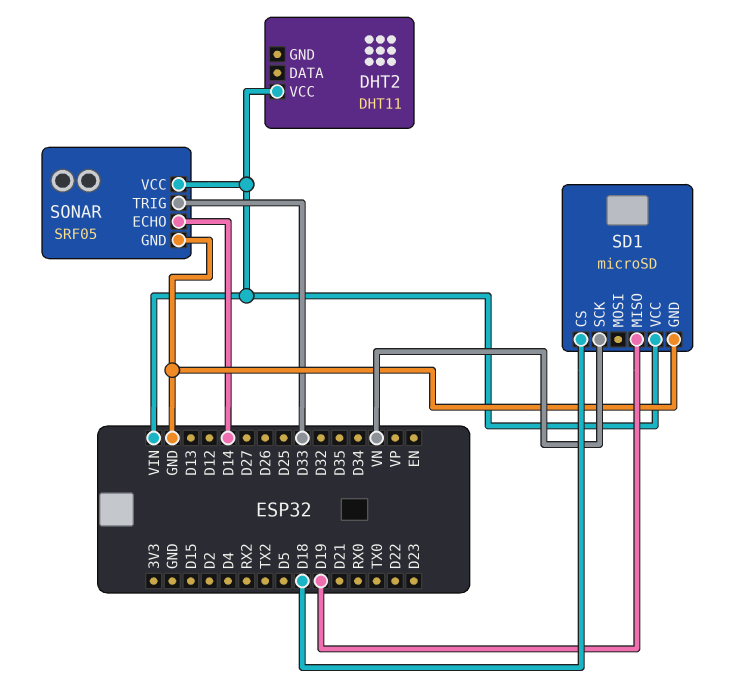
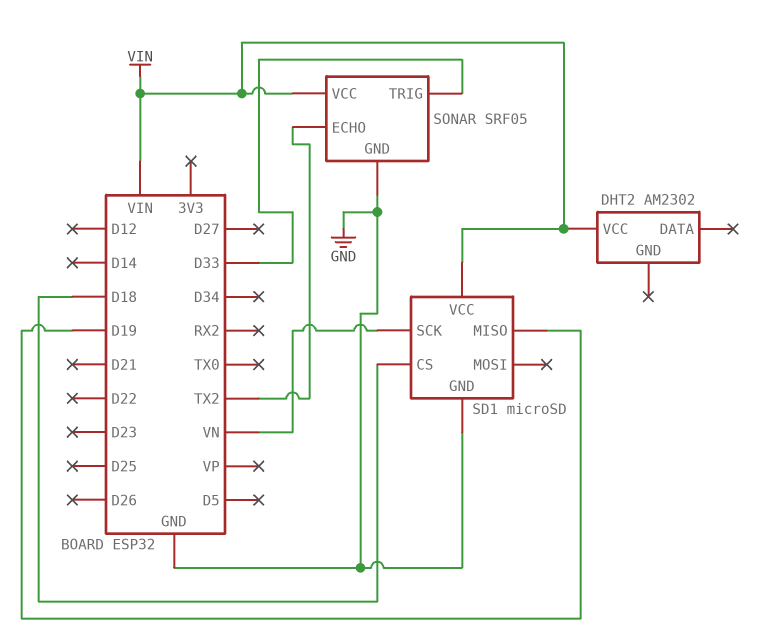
DHT2: DHT11 -> AM2302
SONAR pin ECHO: D14 -> TX2

